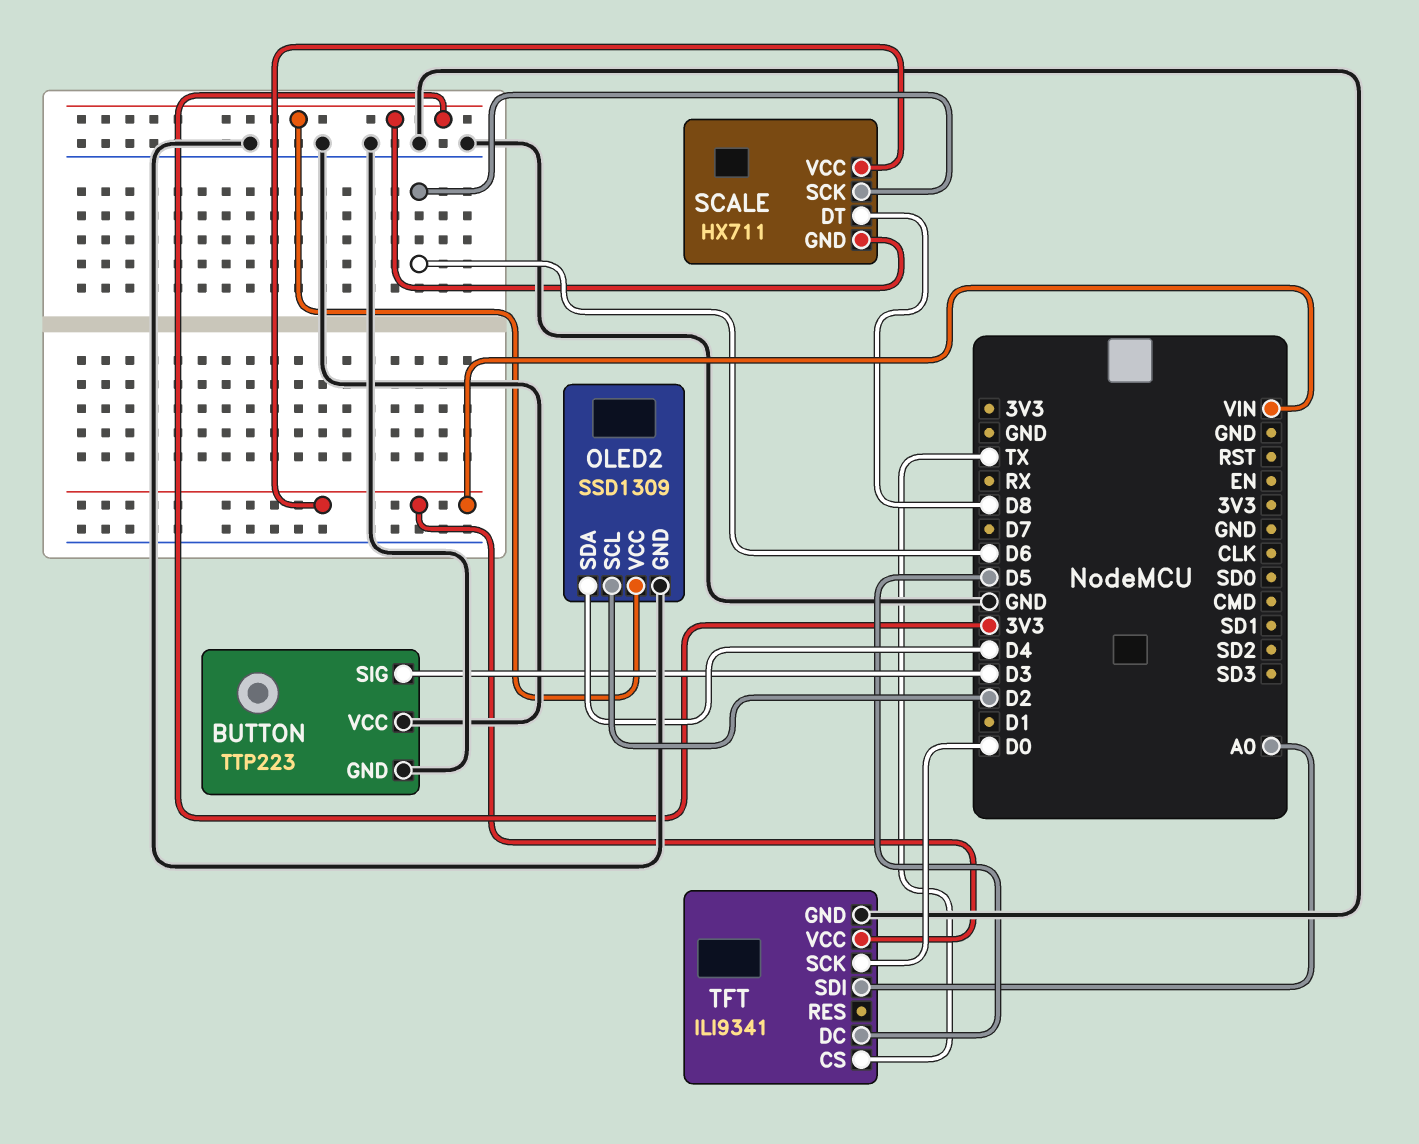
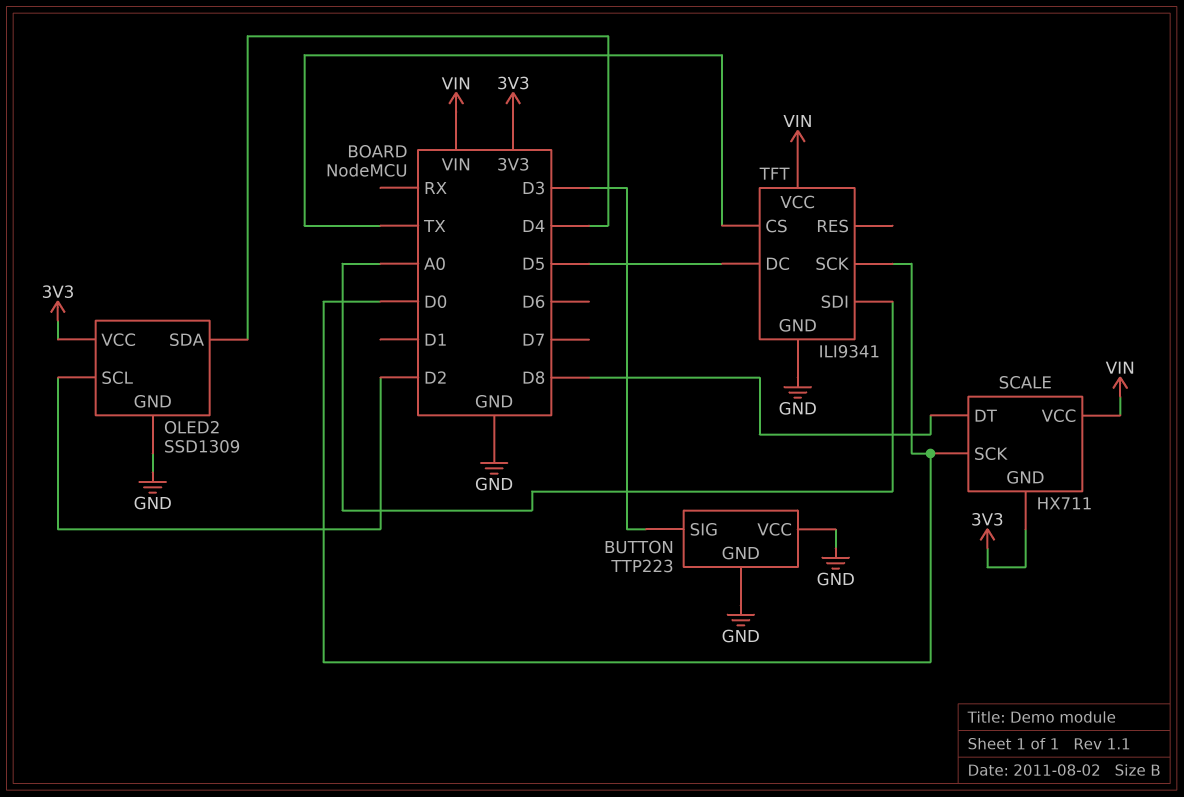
SCALE pin SCK: D6 -> D0

